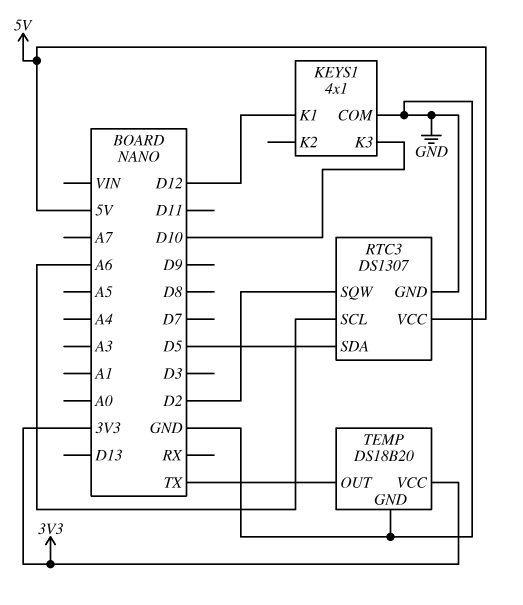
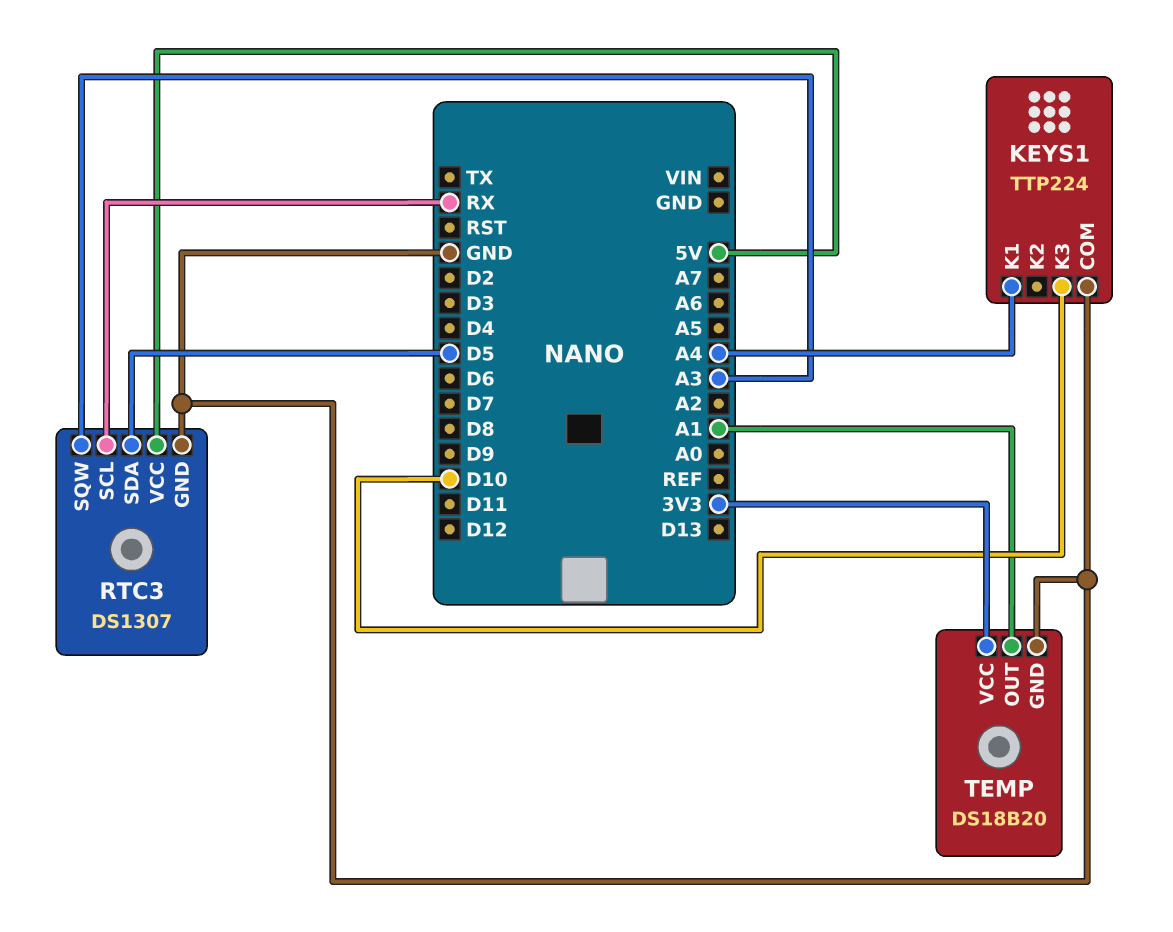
KEYS1: 4x1 -> TTP224
KEYS1 pin K1: D12 -> A4
RTC3 pin SCL: A6 -> RX
RTC3 pin SQW: D2 -> A3
TEMP pin OUT: TX -> A1

